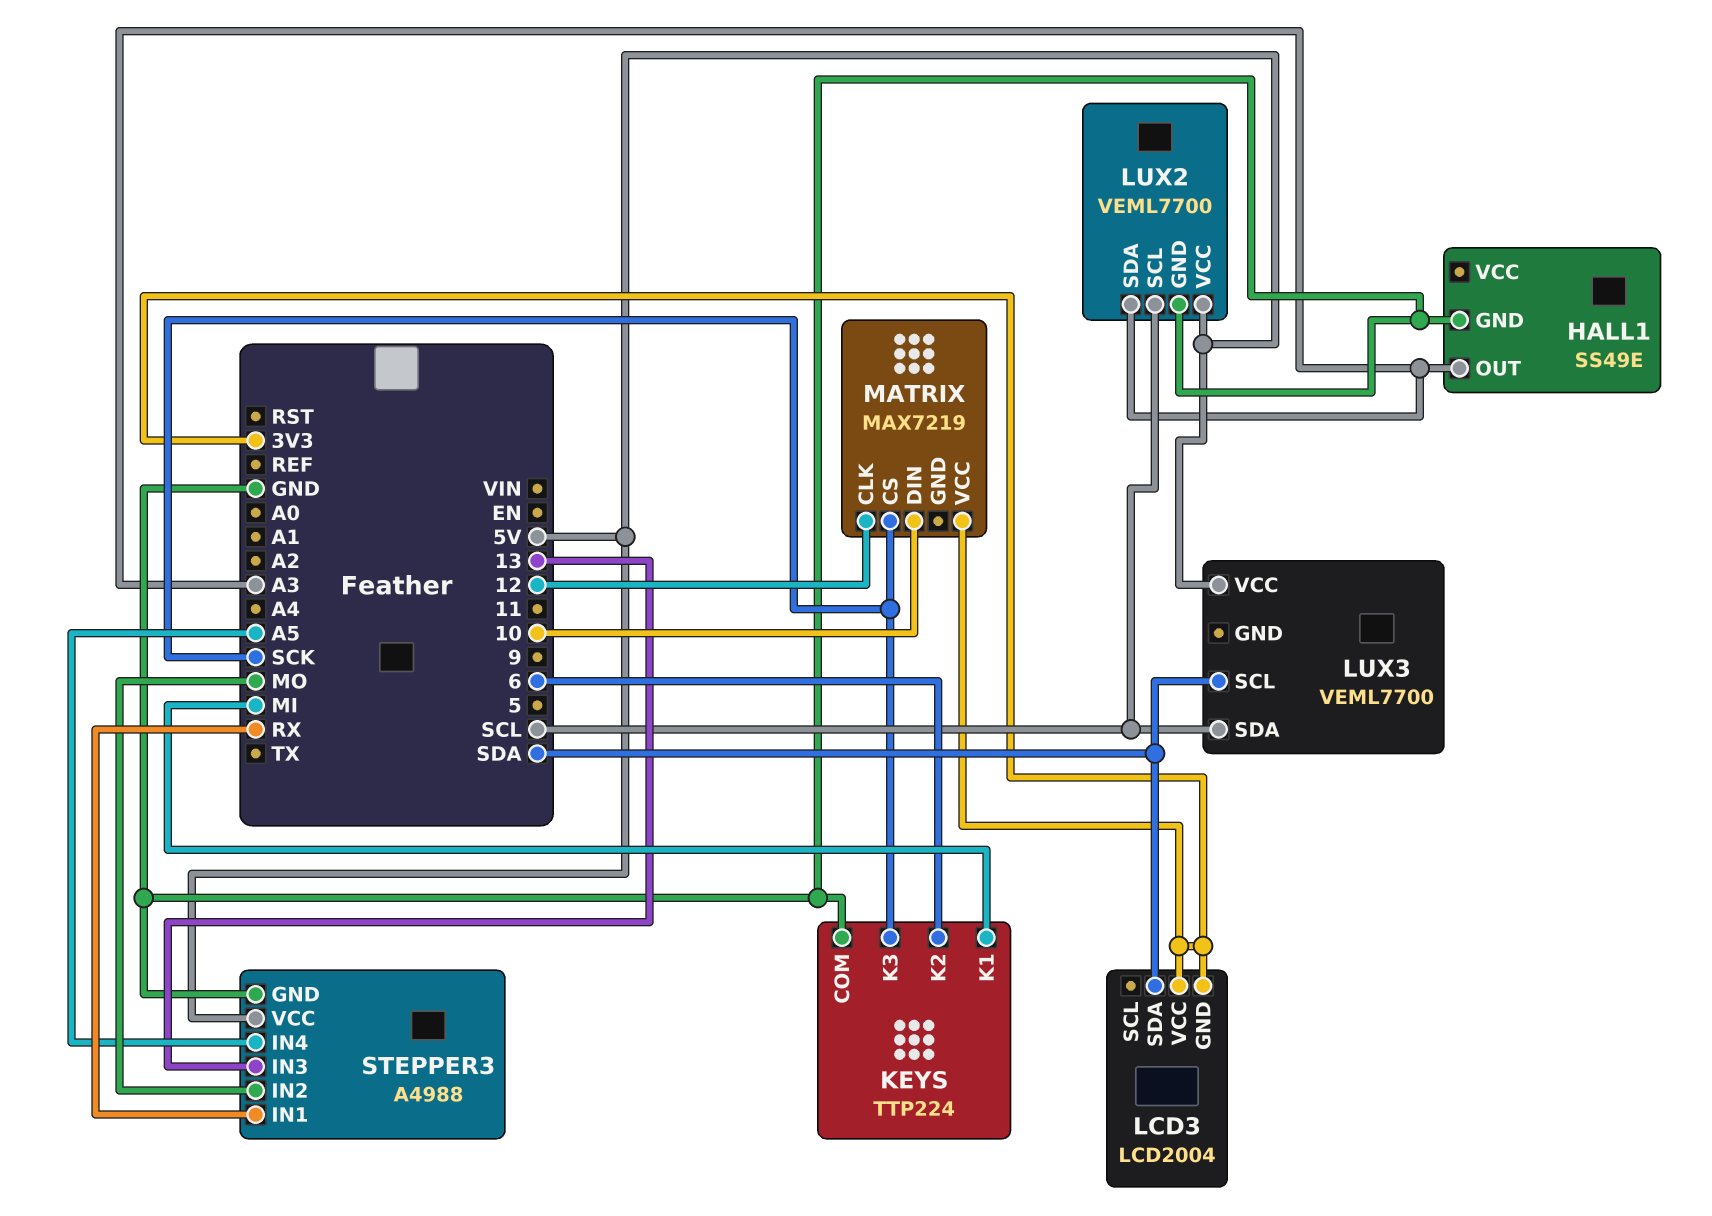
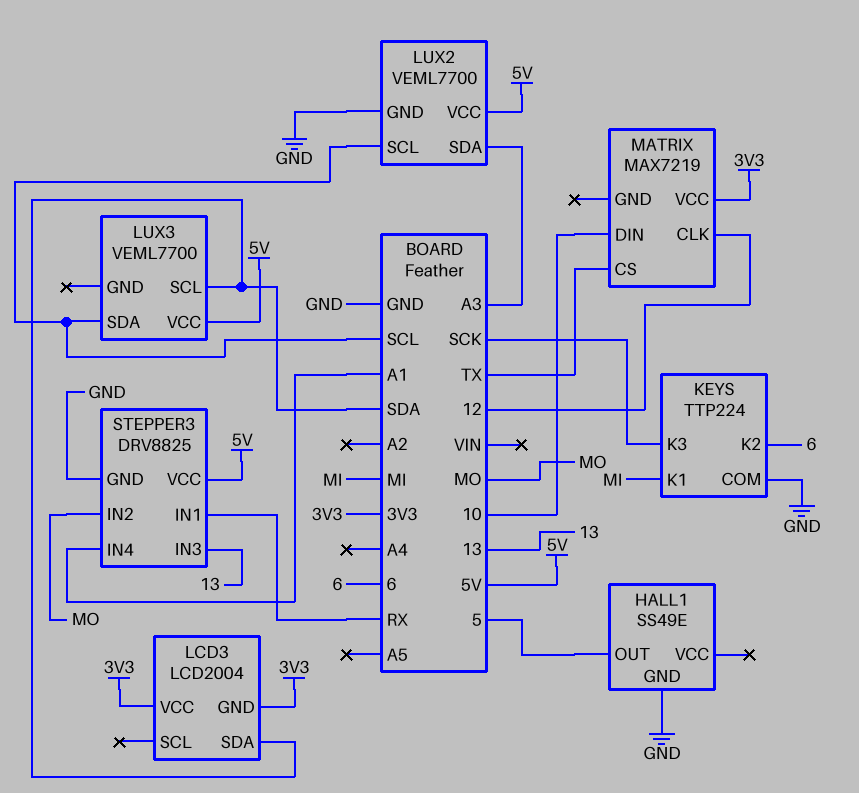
HALL1 pin OUT: A3 -> 5
MATRIX pin CS: SCK -> TX
STEPPER3: A4988 -> DRV8825
STEPPER3 pin IN4: A5 -> A1

